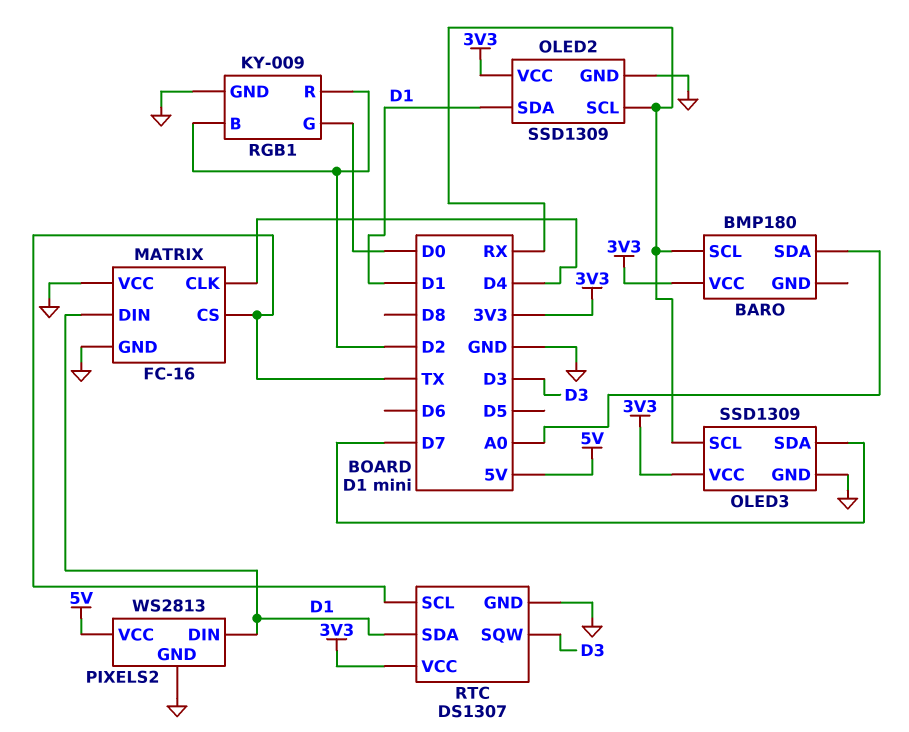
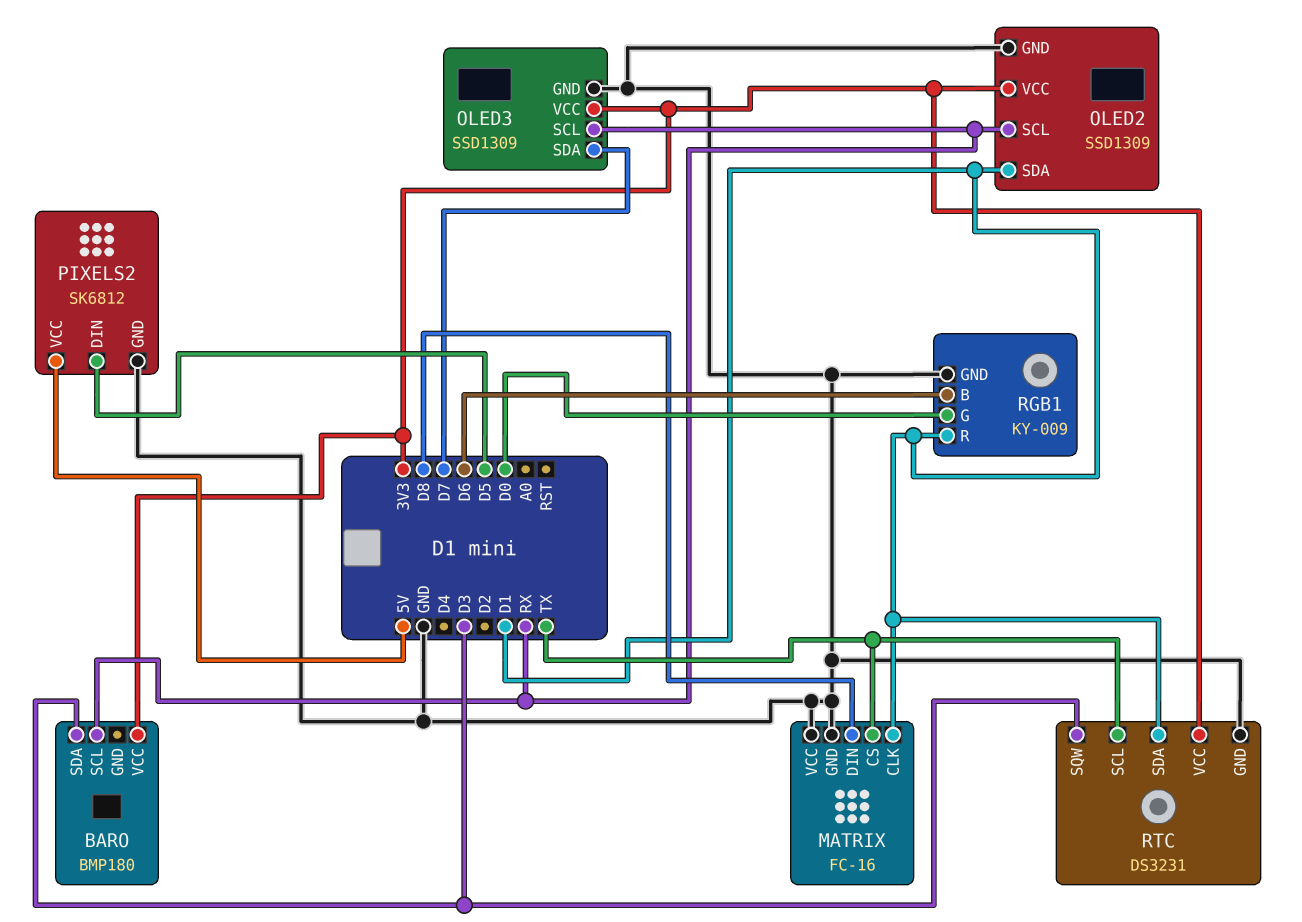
BARO pin SDA: A0 -> D3
MATRIX pin CLK: D4 -> D1
MATRIX pin DIN: D1 -> D8
PIXELS2: WS2813 -> SK6812
PIXELS2 pin DIN: D1 -> D5
RGB1 pin B: D2 -> D6
RGB1 pin R: D2 -> D1
RTC: DS1307 -> DS3231

